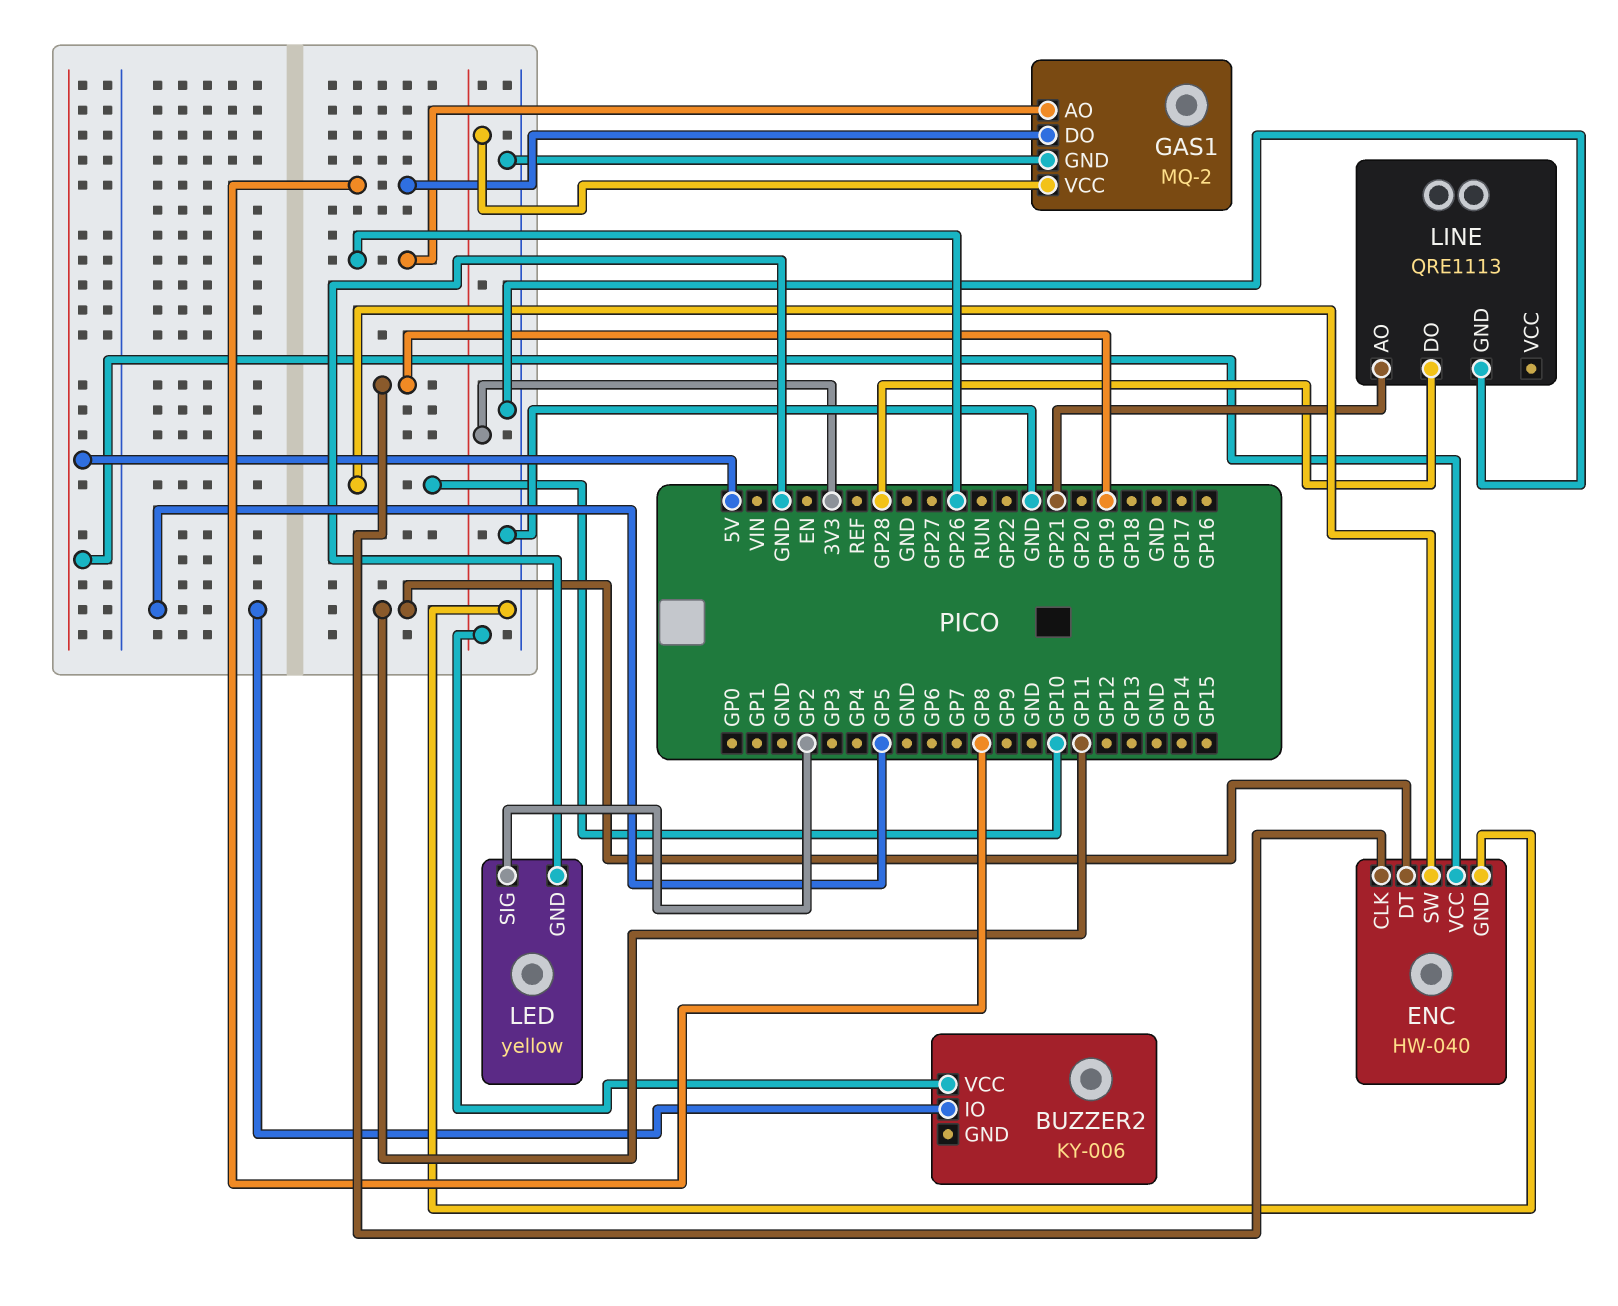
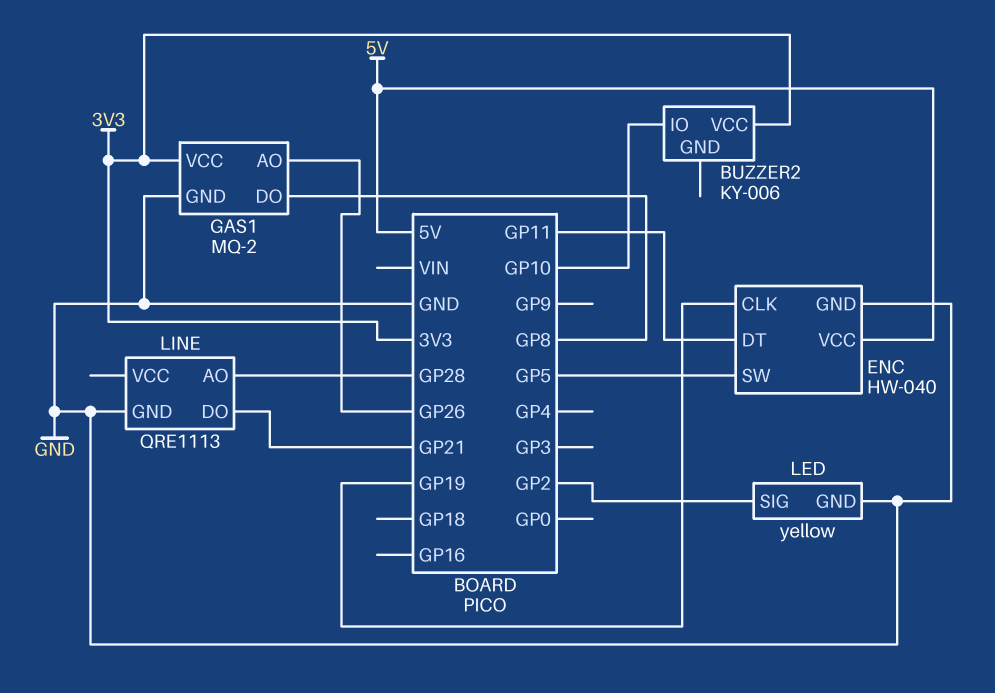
BUZZER2 pin IO: GP5 -> GP10
ENC pin SW: GP10 -> GP5
LINE pin AO: GP21 -> GP28
LINE pin DO: GP28 -> GP21

